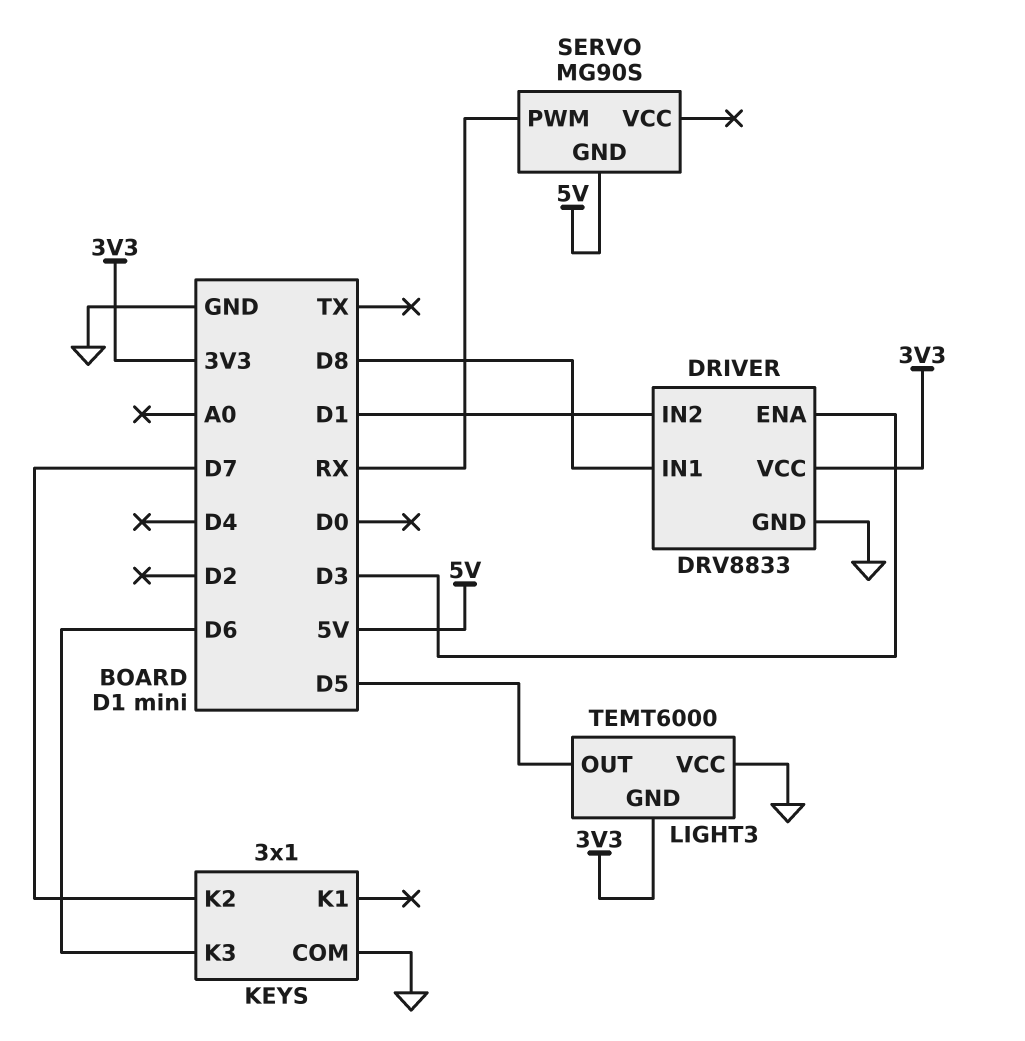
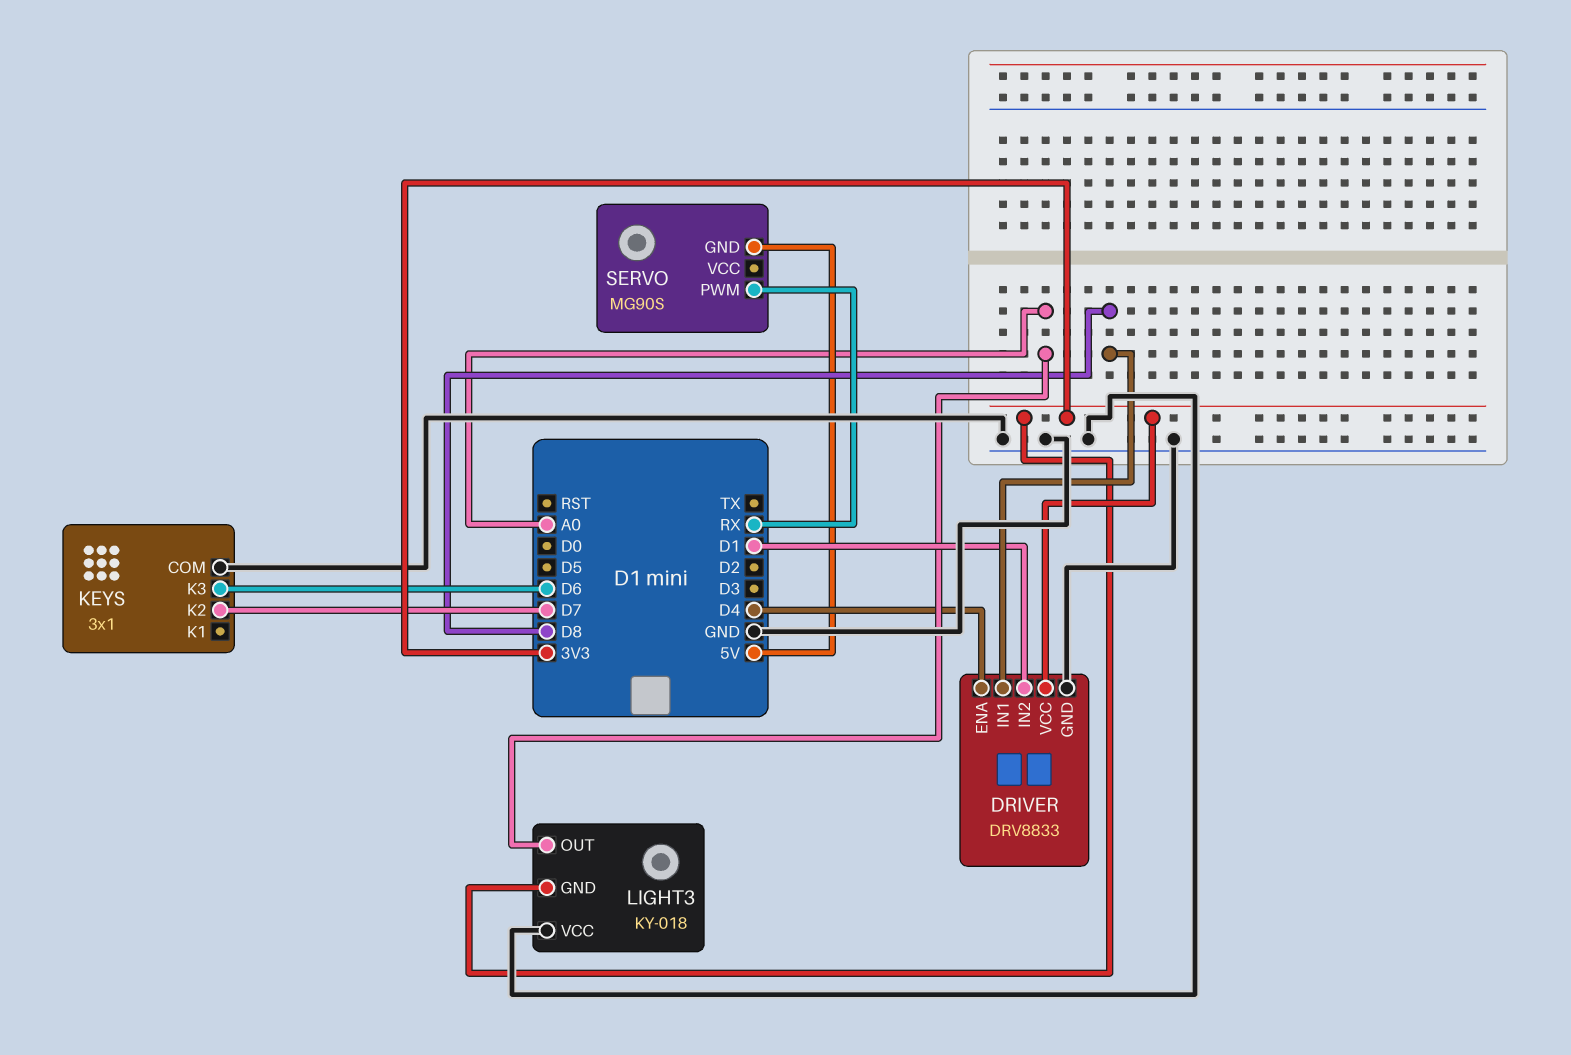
DRIVER pin ENA: D3 -> D4
LIGHT3: TEMT6000 -> KY-018
LIGHT3 pin OUT: D5 -> A0

